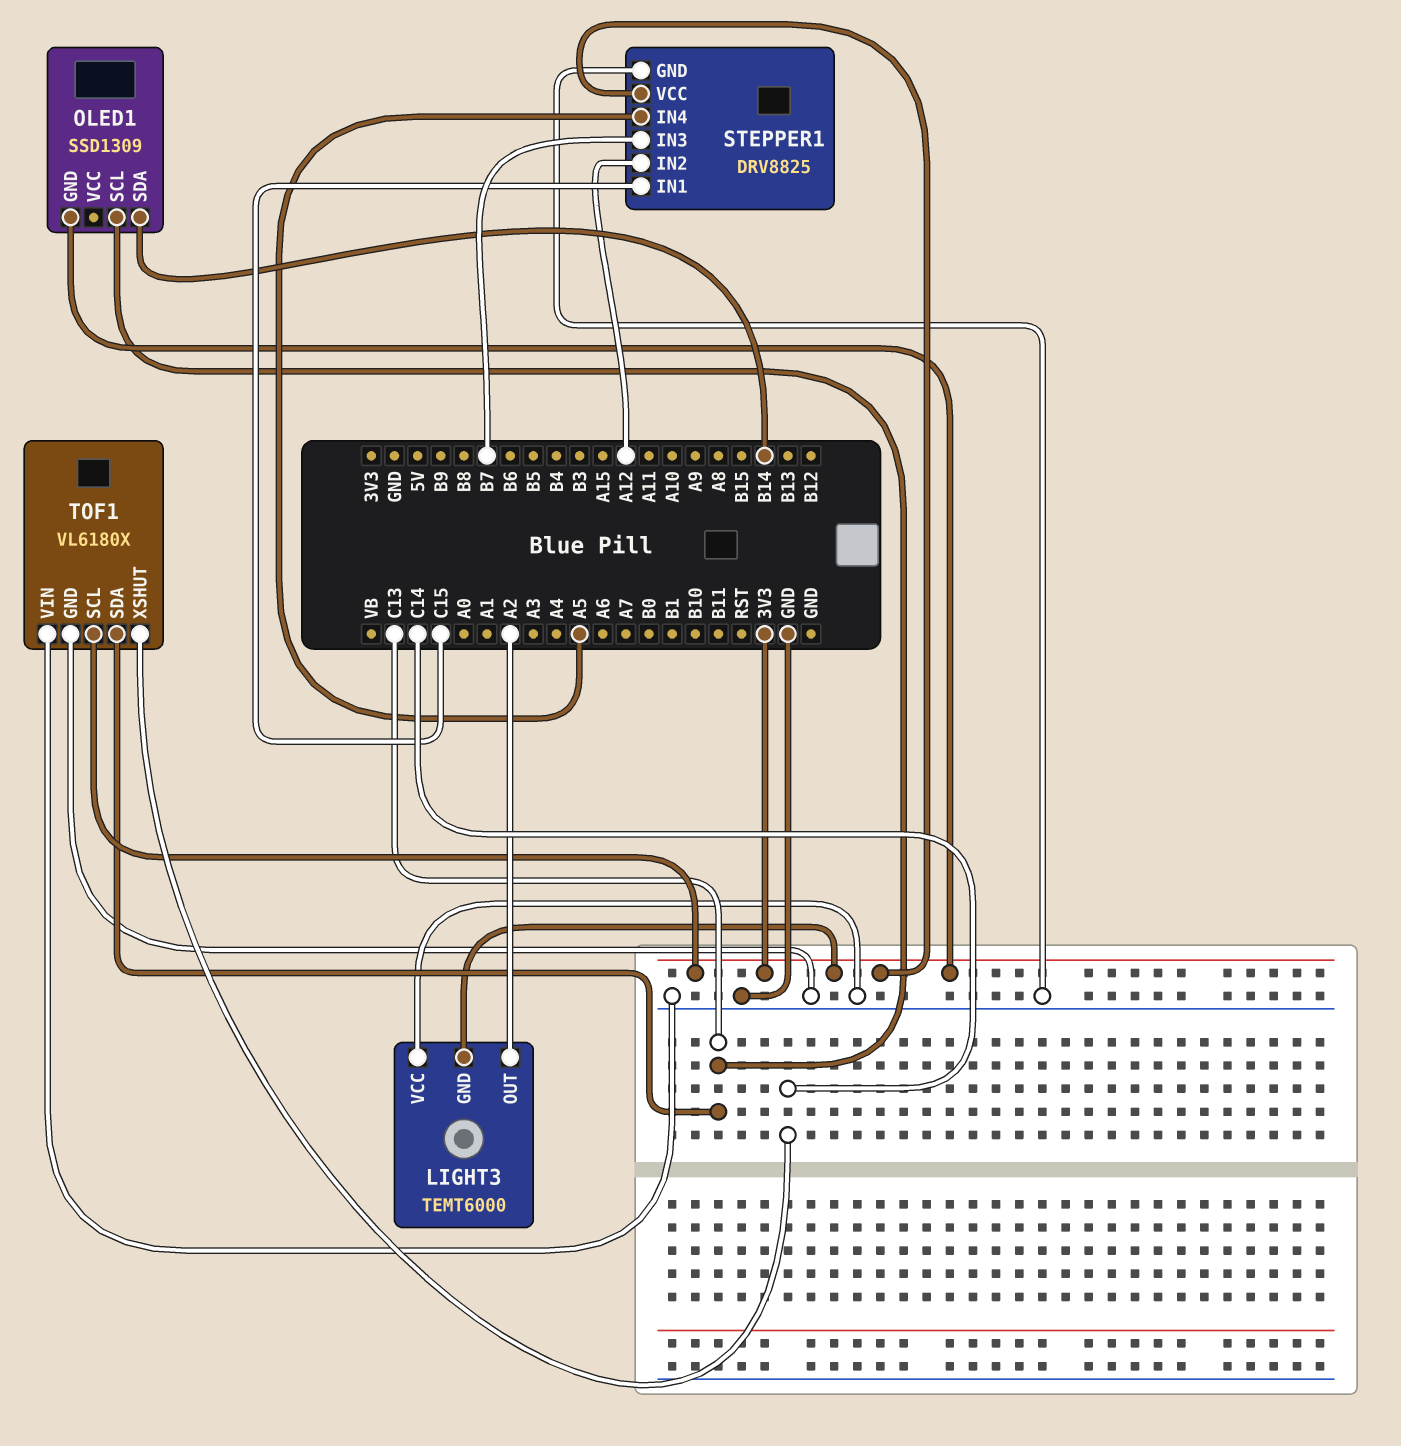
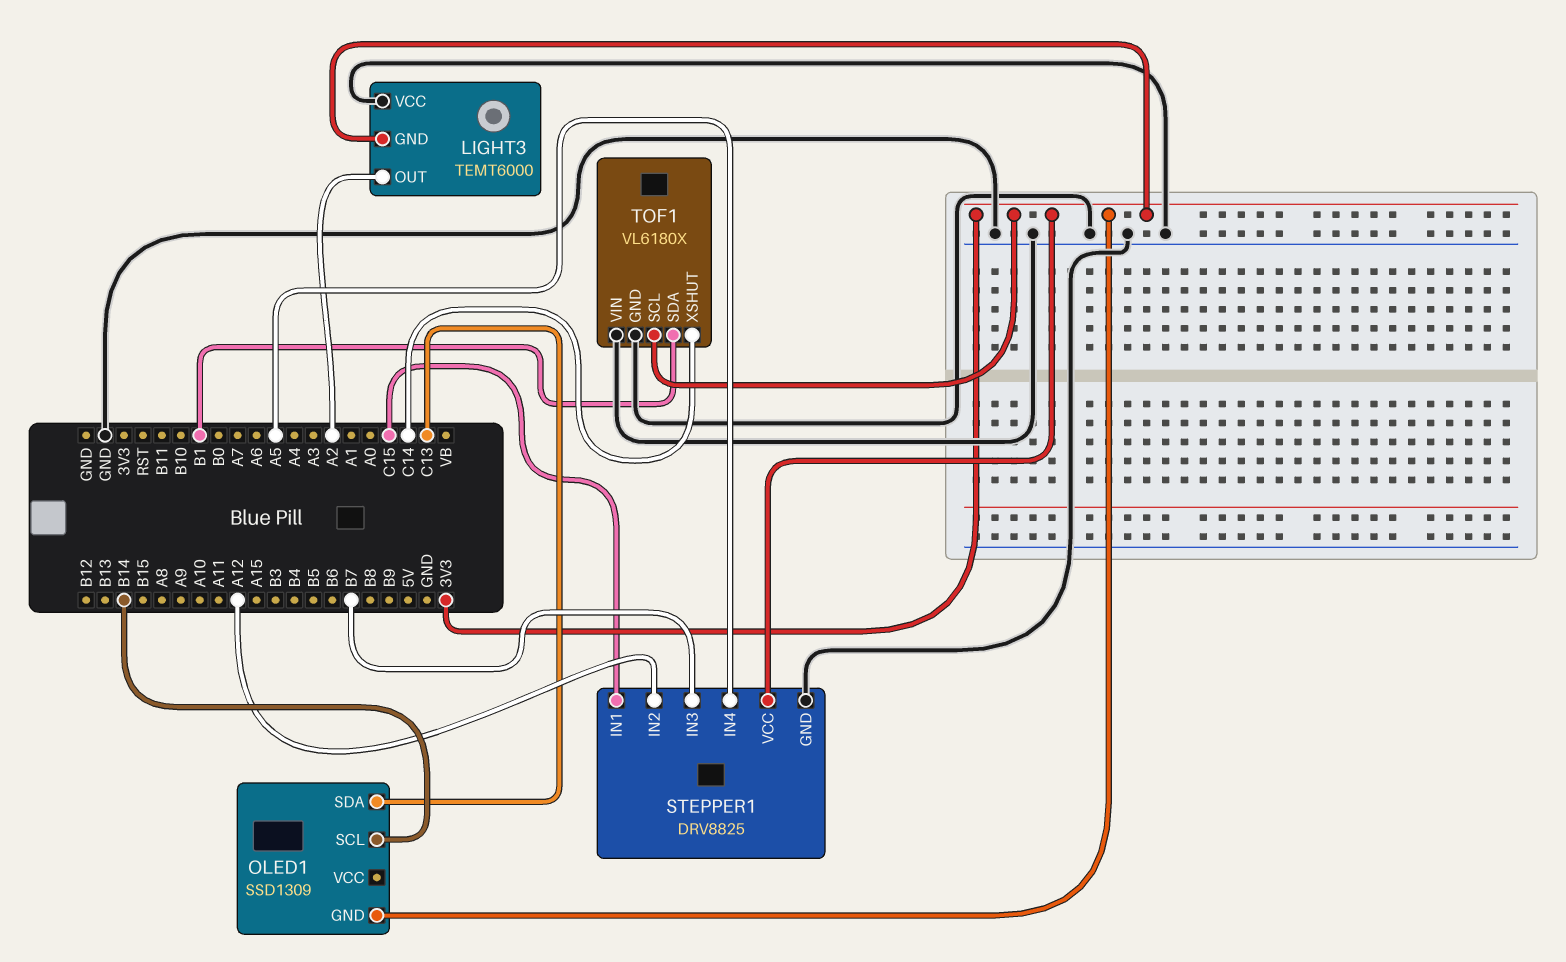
OLED1 pin SCL: C13 -> B14
OLED1 pin SDA: B14 -> C13
TOF1 pin SDA: C13 -> B1

